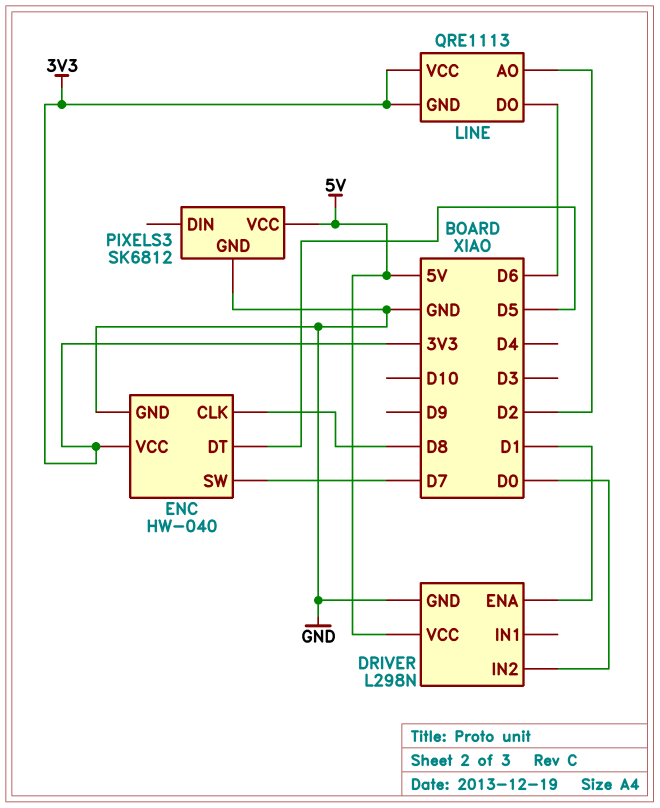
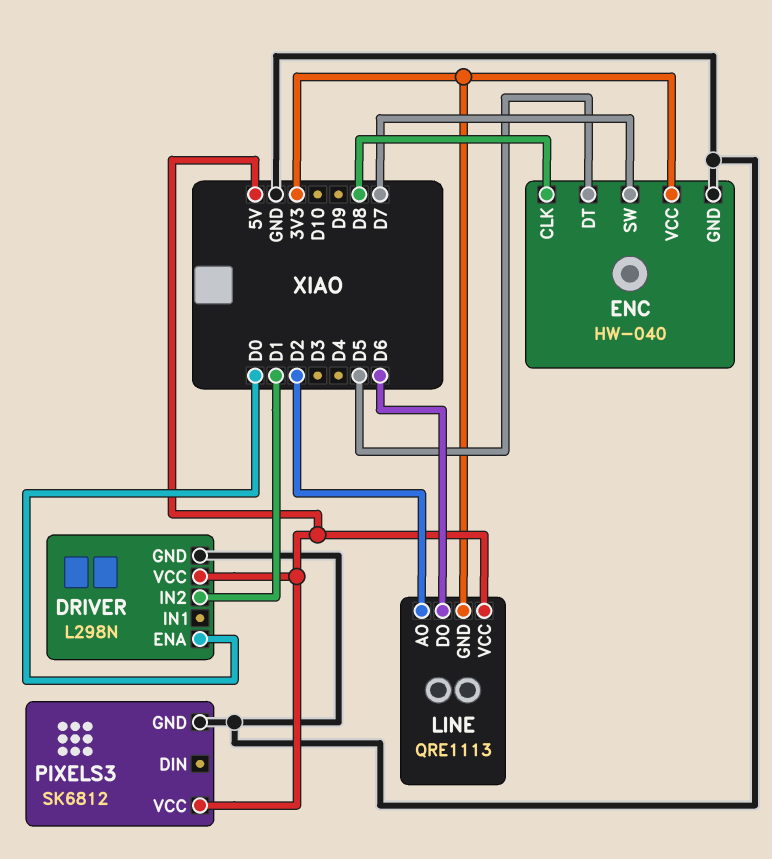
DRIVER pin ENA: D1 -> D0
DRIVER pin IN2: D0 -> D1
LINE pin VCC: 3V3 -> 5V

